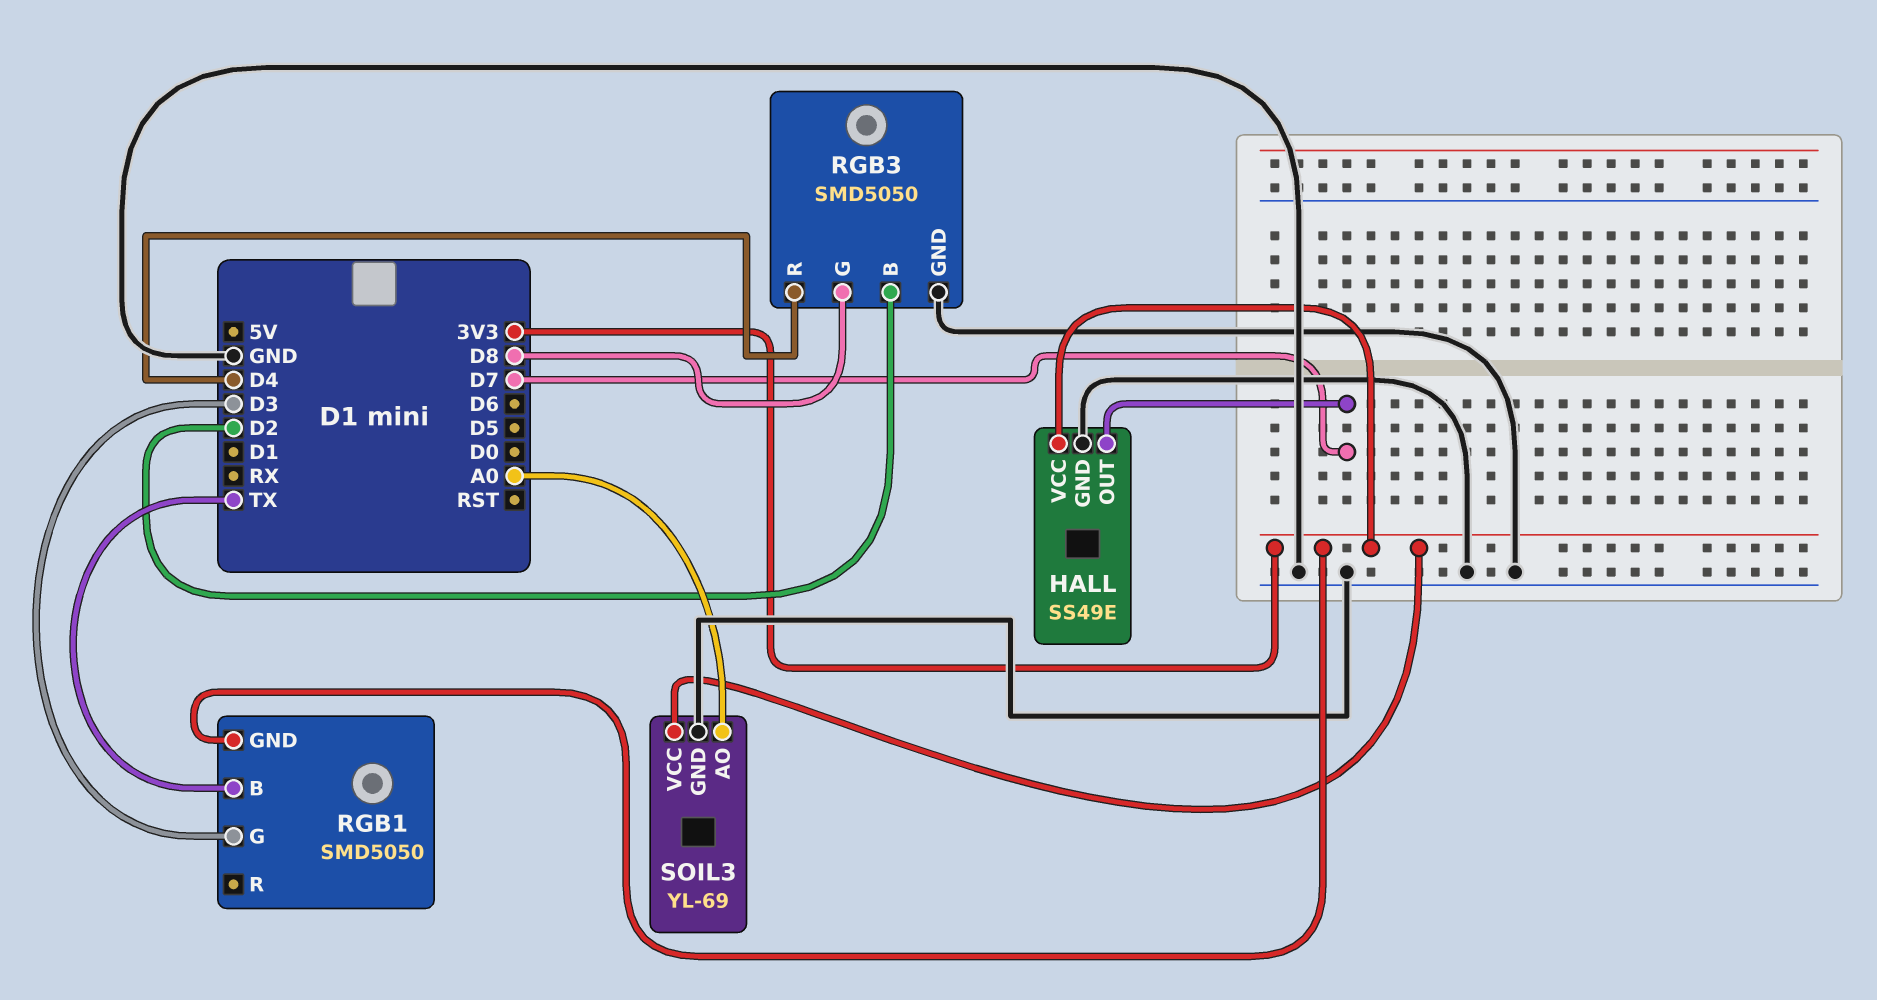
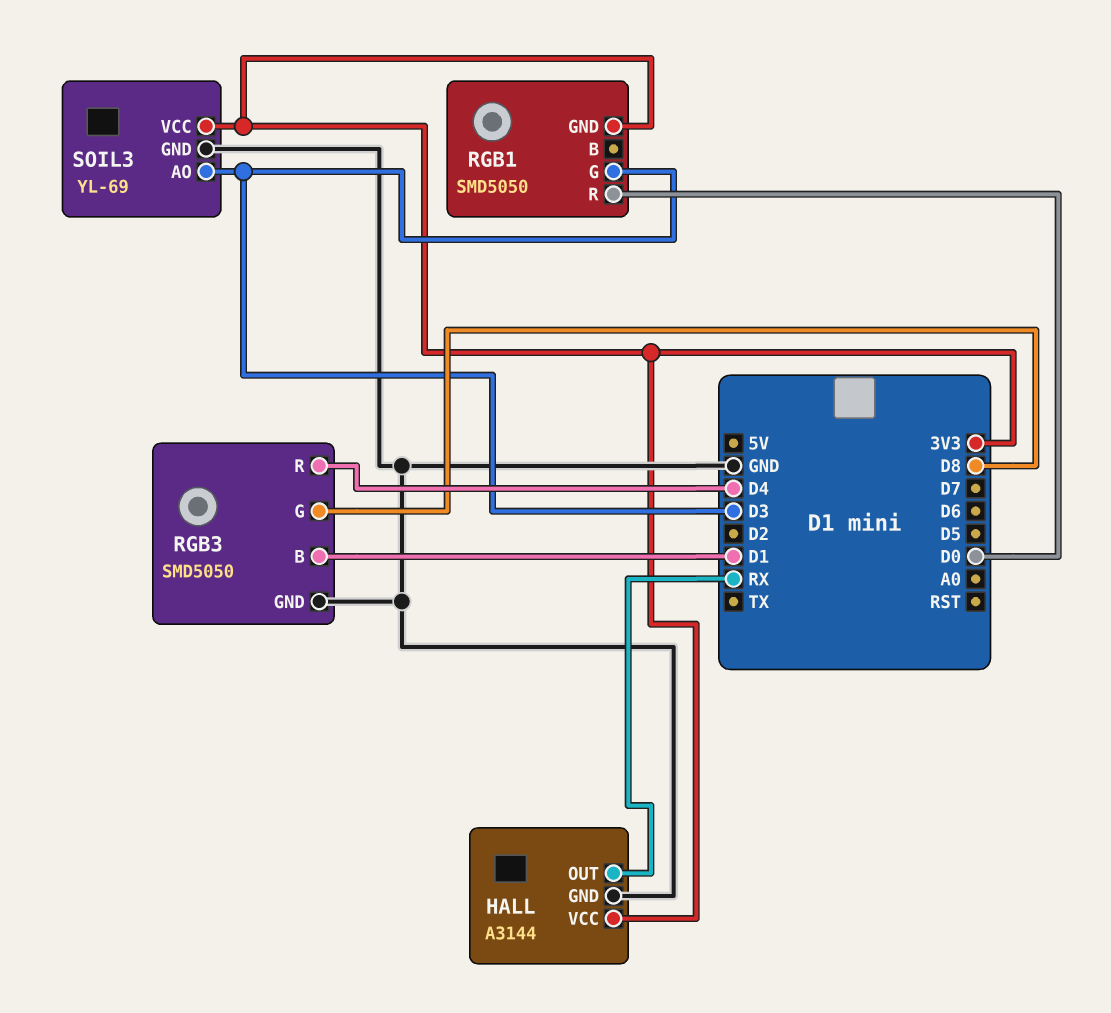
HALL: SS49E -> A3144
HALL pin OUT: D7 -> RX
RGB1 pin B: TX -> none
RGB1 pin R: none -> D0
RGB3 pin B: D2 -> D1
SOIL3 pin AO: A0 -> D3

